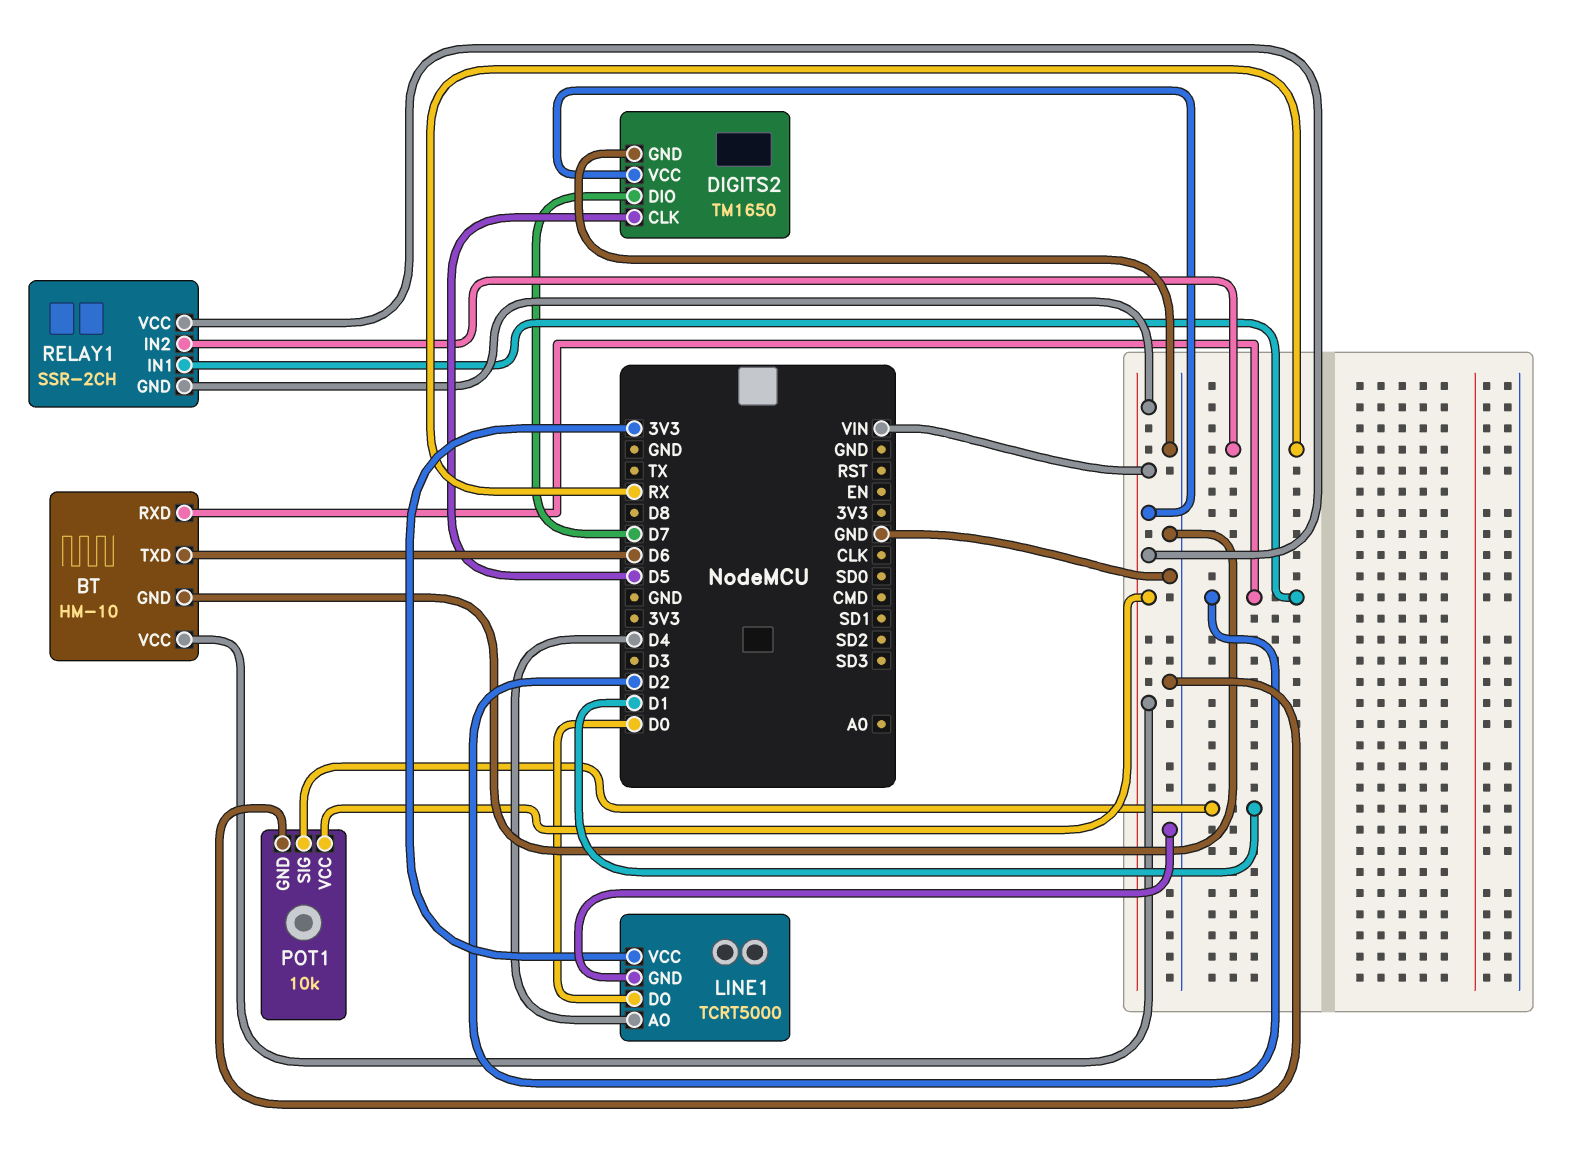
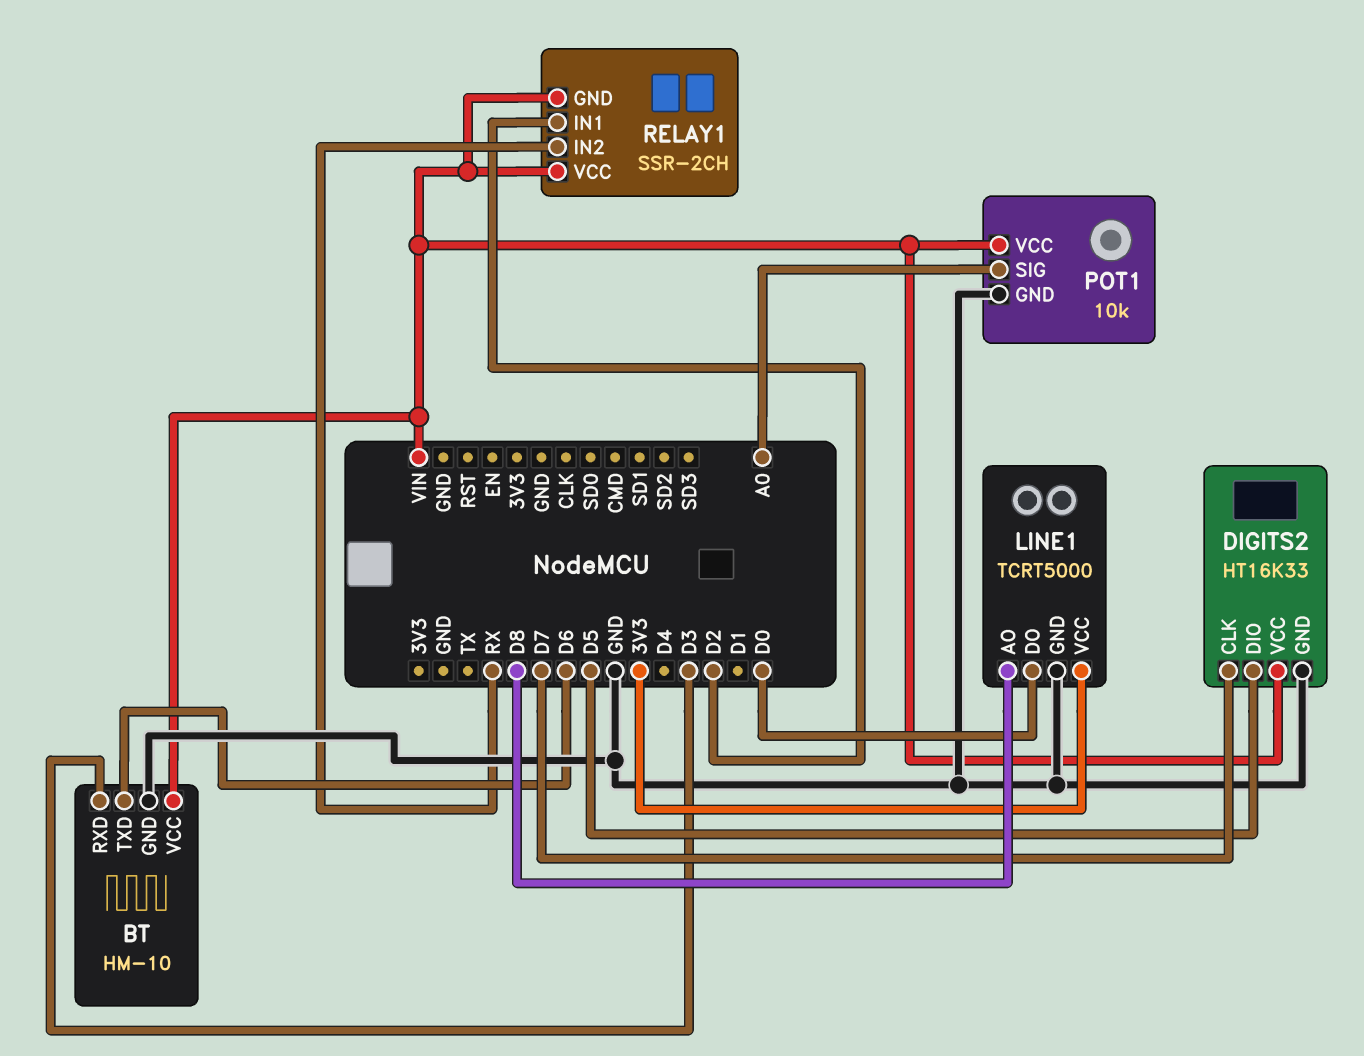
BT pin RXD: D2 -> D3
DIGITS2: TM1650 -> HT16K33
DIGITS2 pin CLK: D5 -> D7
DIGITS2 pin DIO: D7 -> D5
LINE1 pin AO: D4 -> D8
POT1 pin SIG: D1 -> A0

